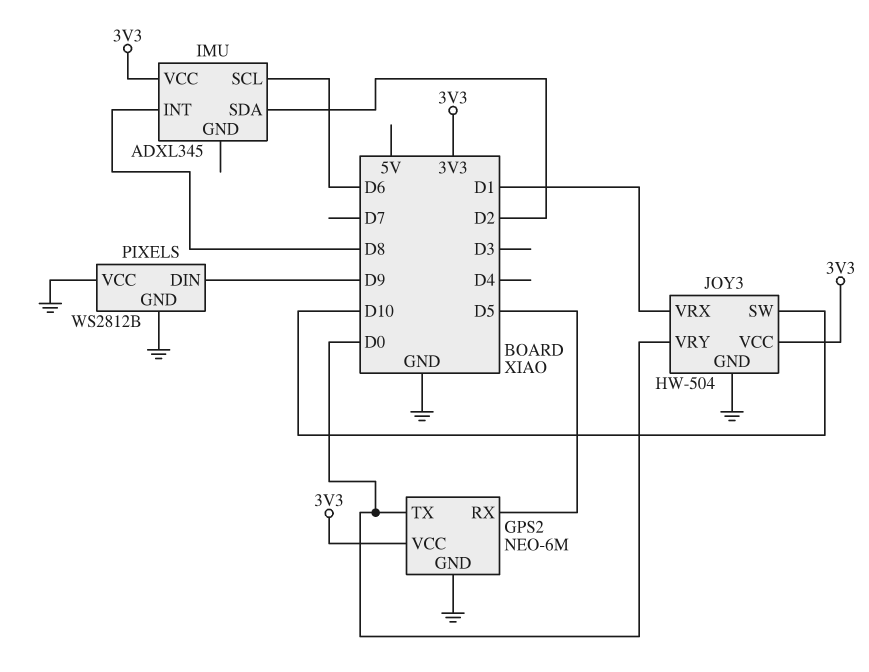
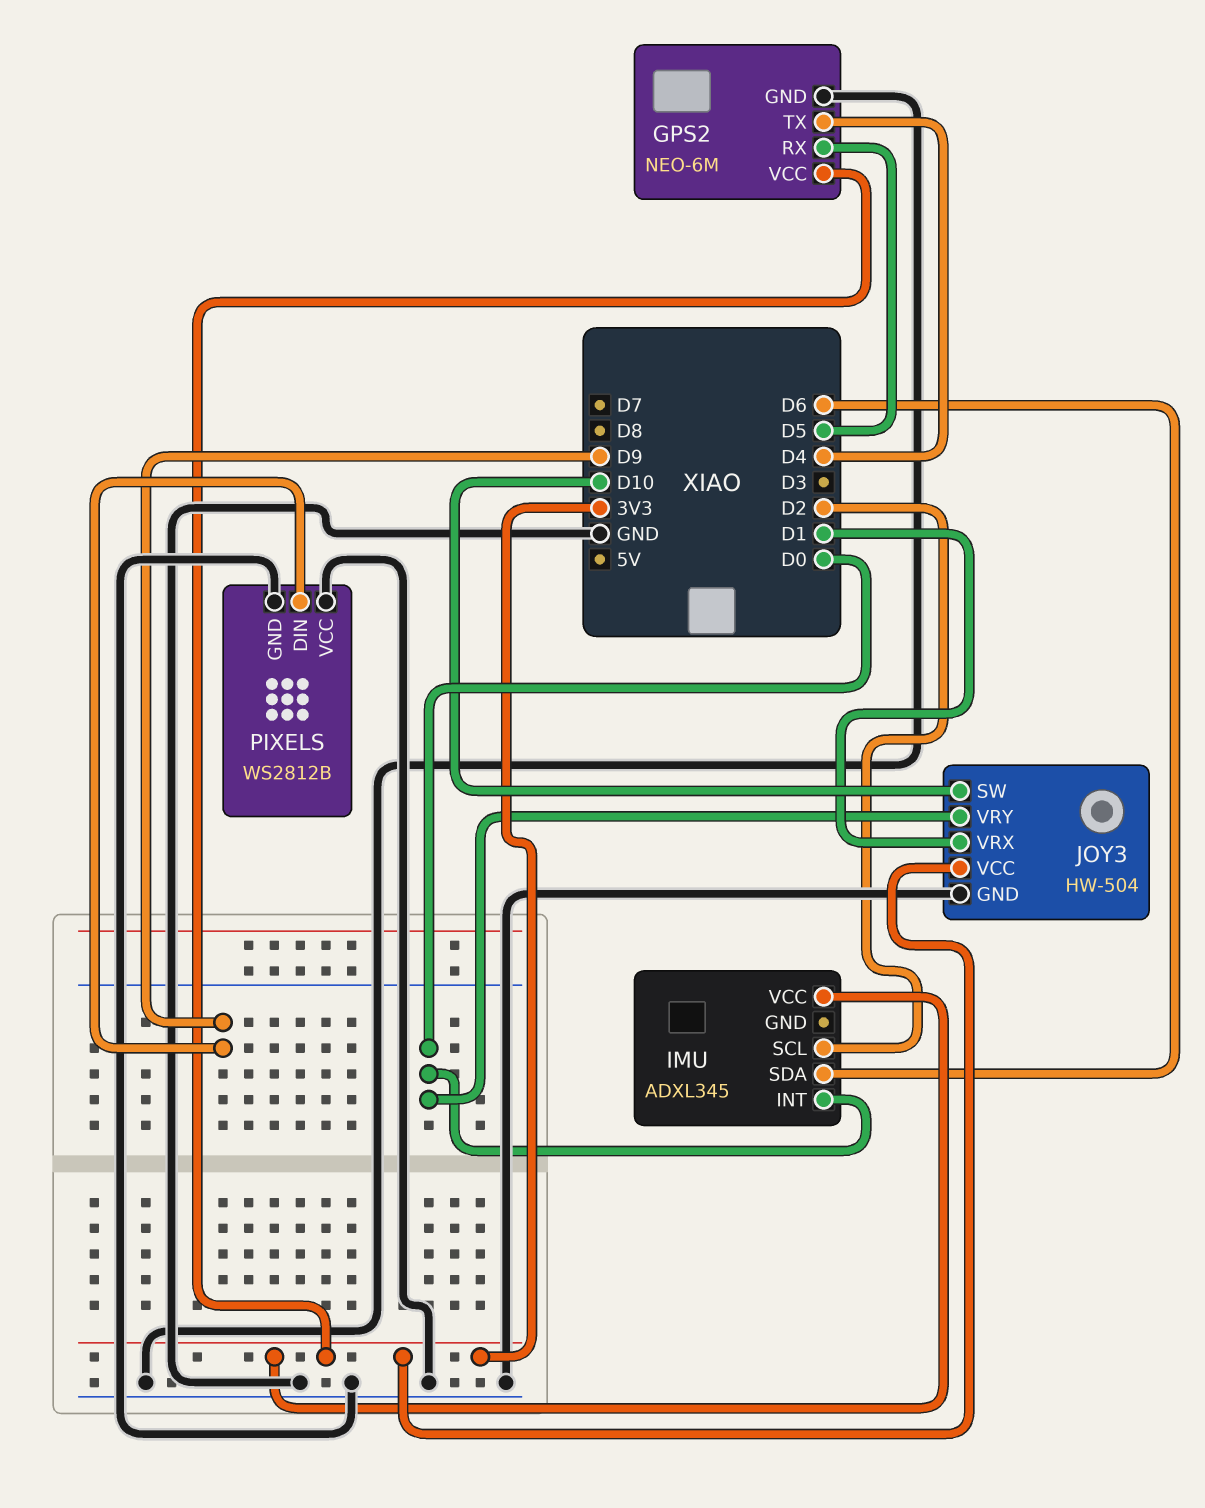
GPS2 pin TX: D0 -> D4
IMU pin INT: D8 -> D0
IMU pin SCL: D6 -> D2
IMU pin SDA: D2 -> D6

